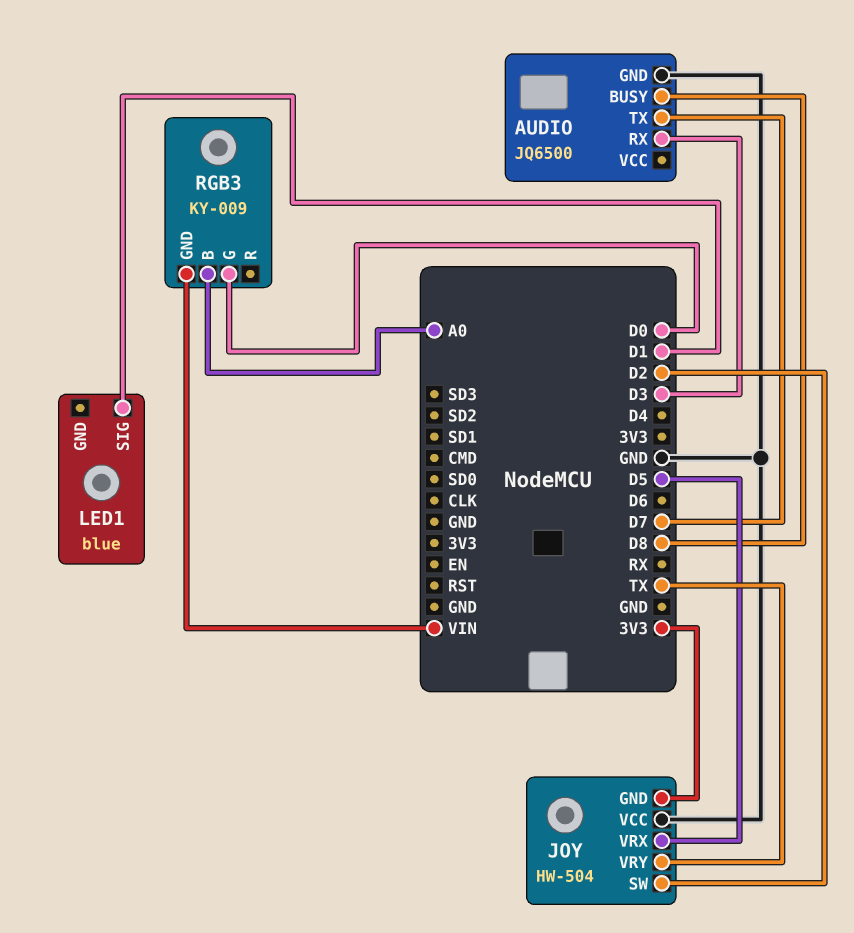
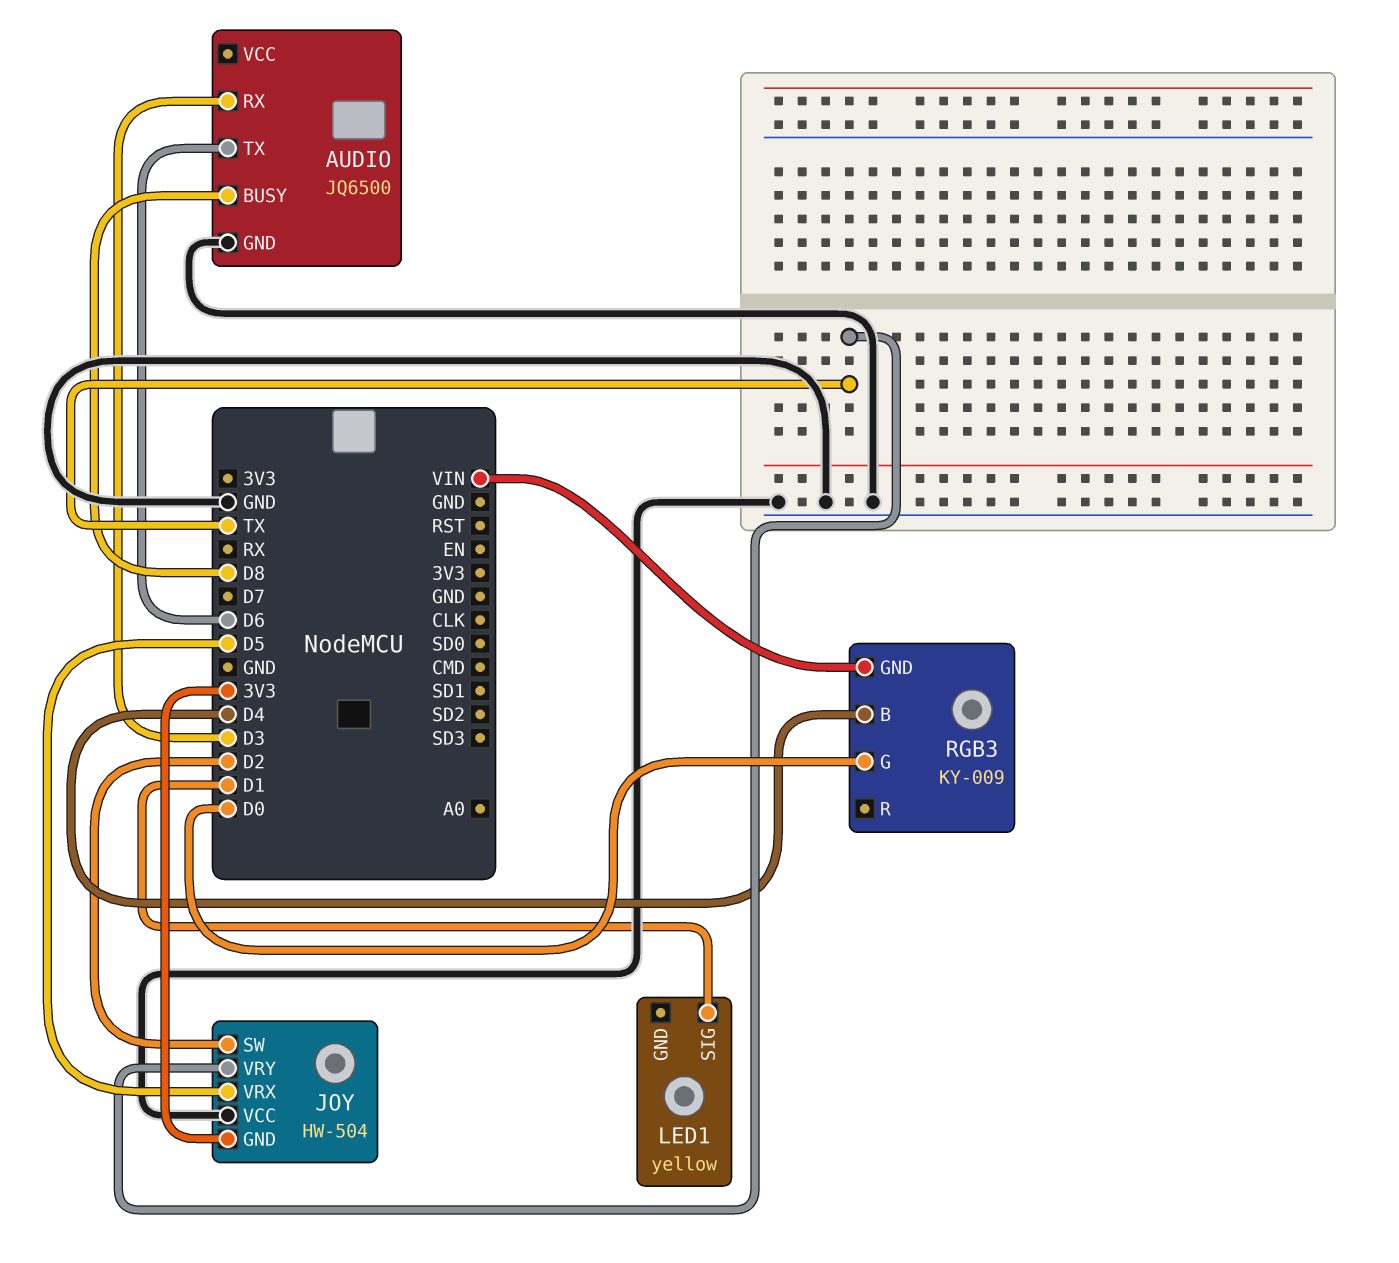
AUDIO pin TX: D7 -> D6
LED1: blue -> yellow
RGB3 pin B: A0 -> D4

